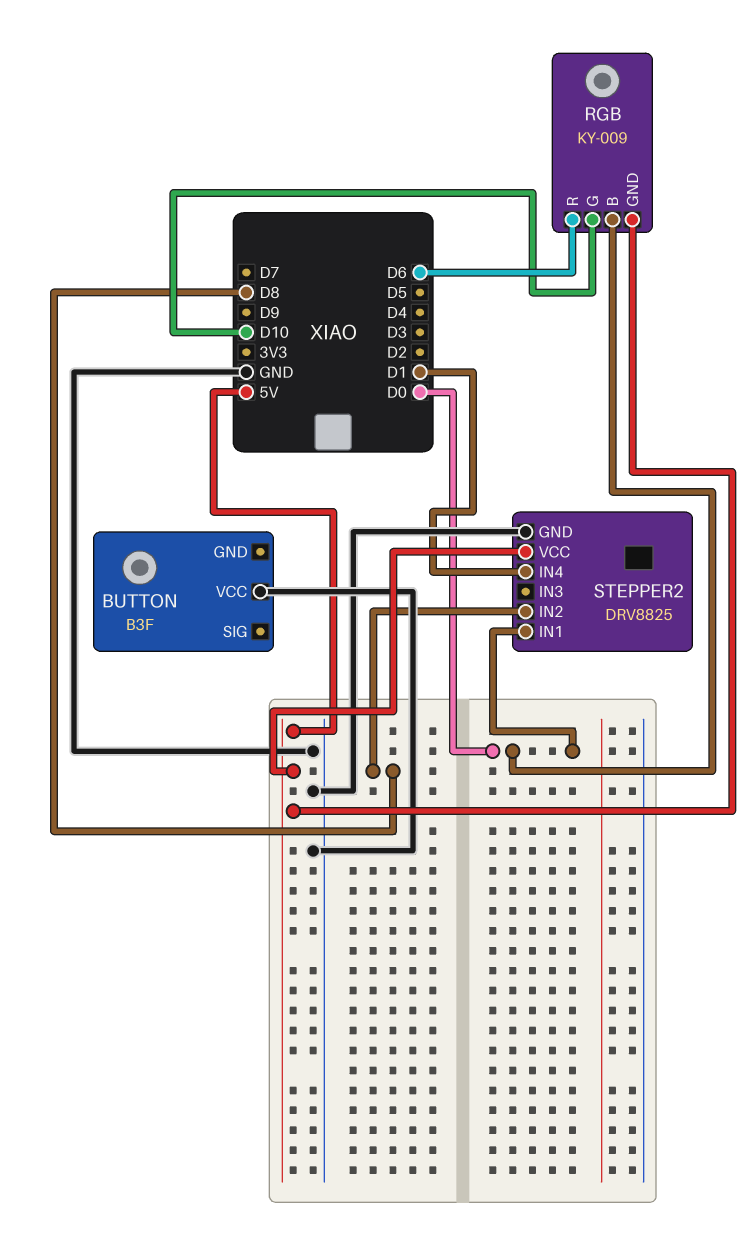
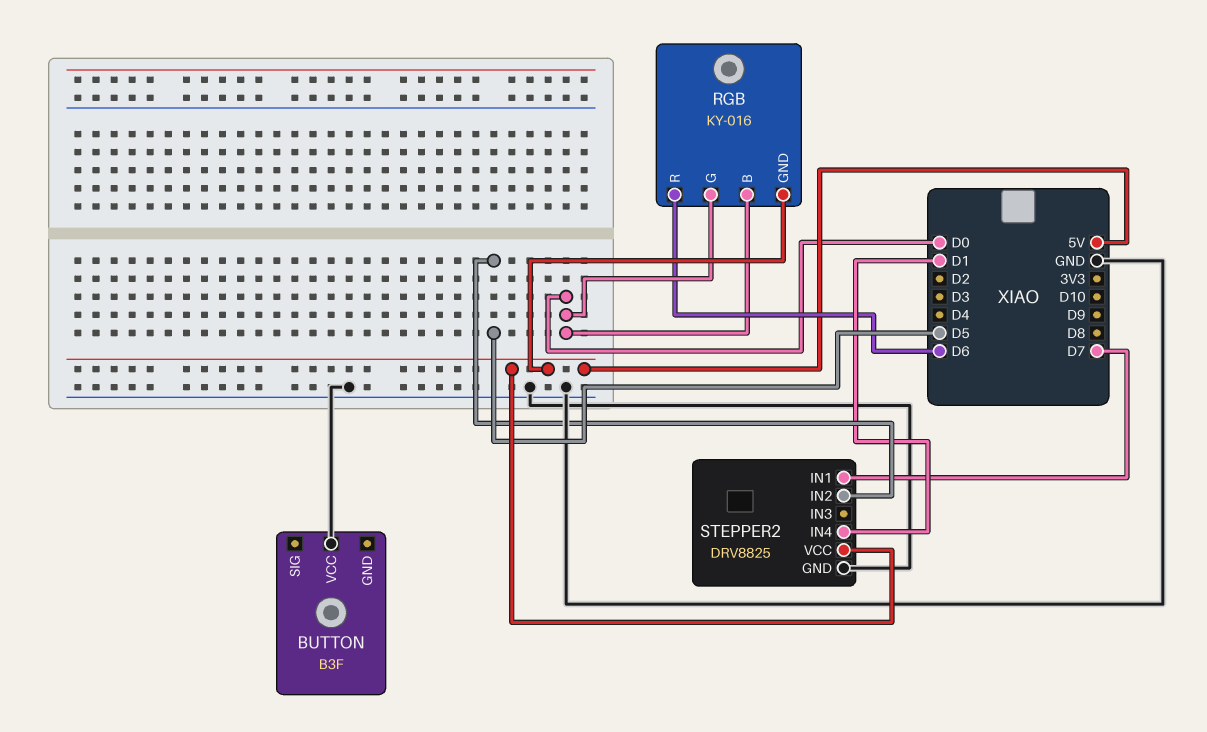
RGB: KY-009 -> KY-016
RGB pin G: D10 -> D0
STEPPER2 pin IN1: D0 -> D7
STEPPER2 pin IN2: D8 -> D5

